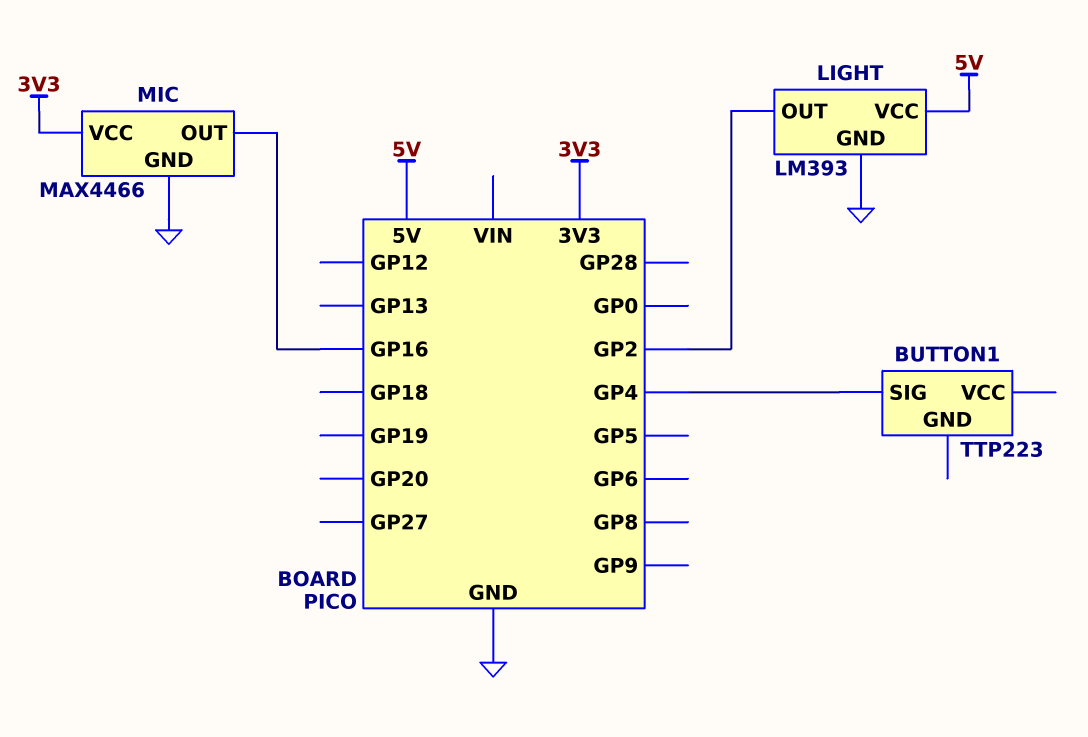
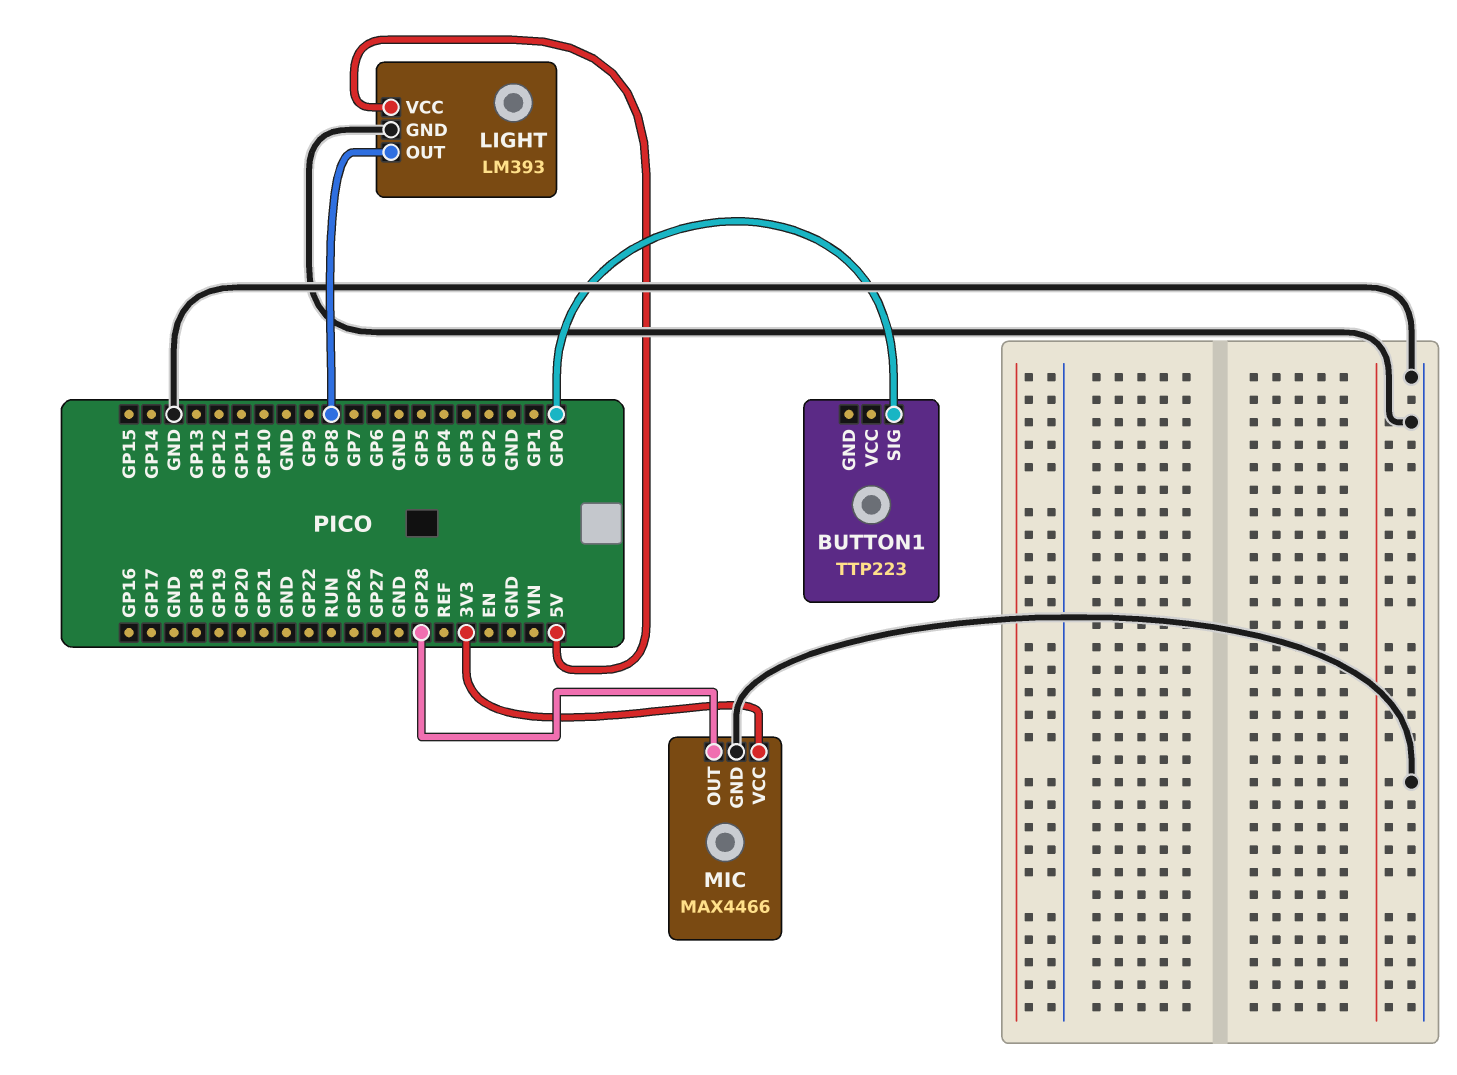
BUTTON1 pin SIG: GP4 -> GP0
LIGHT pin OUT: GP2 -> GP8
MIC pin OUT: GP16 -> GP28

